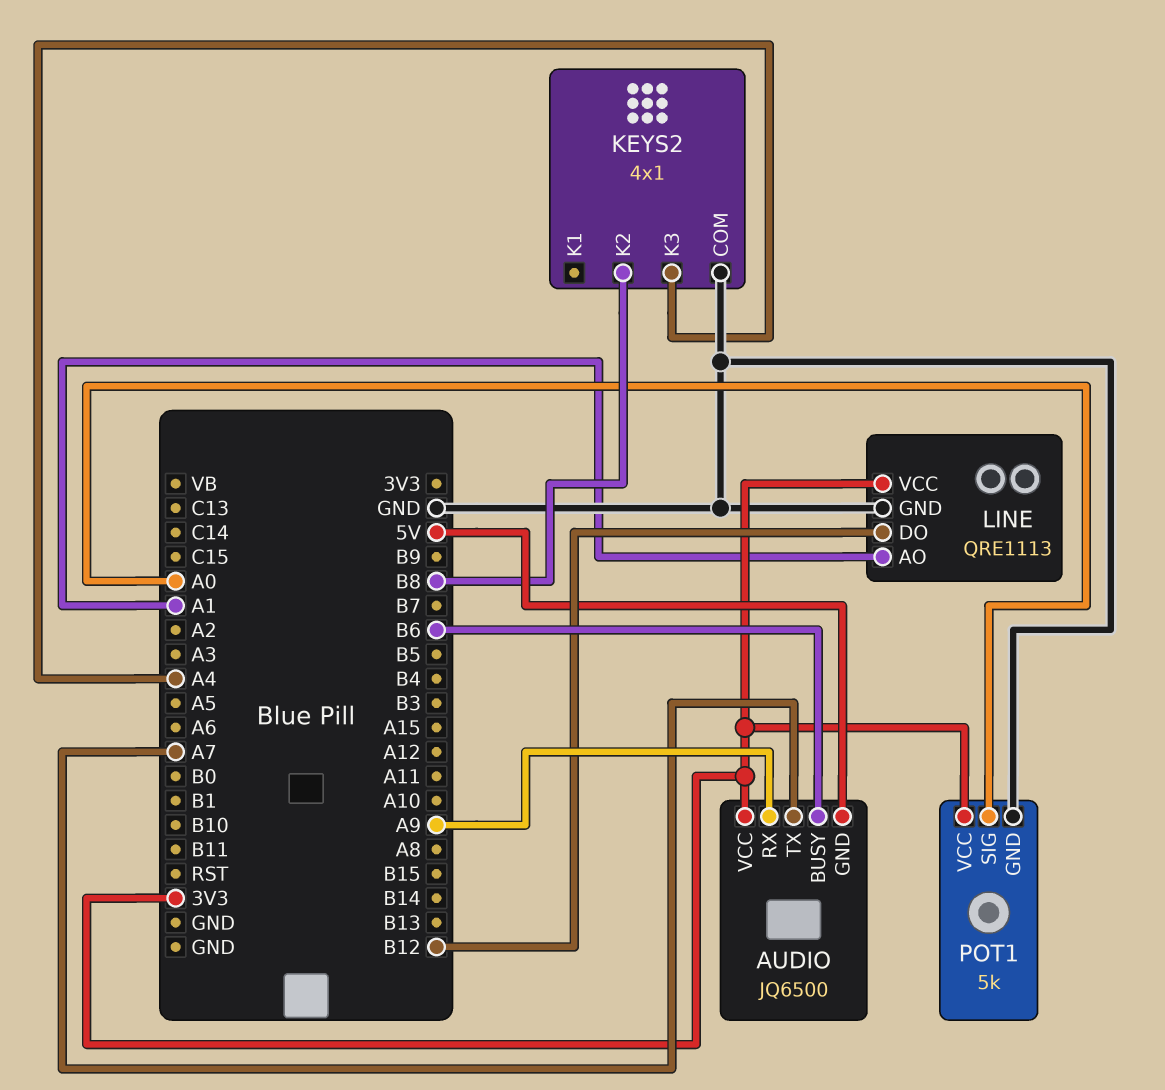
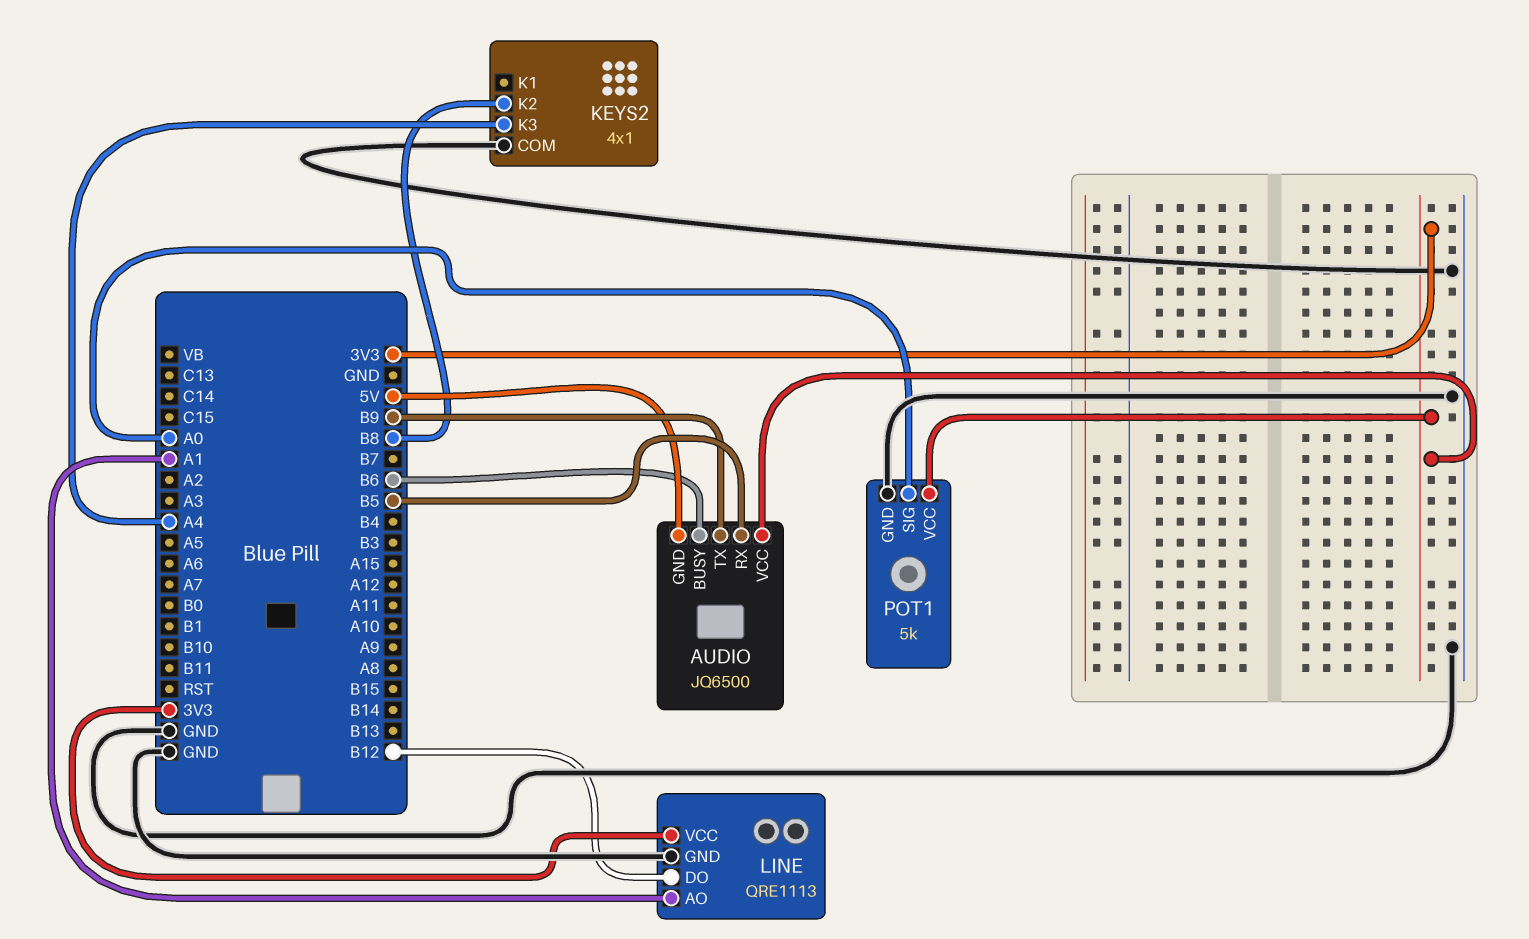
AUDIO pin RX: A9 -> B5
AUDIO pin TX: A7 -> B9

